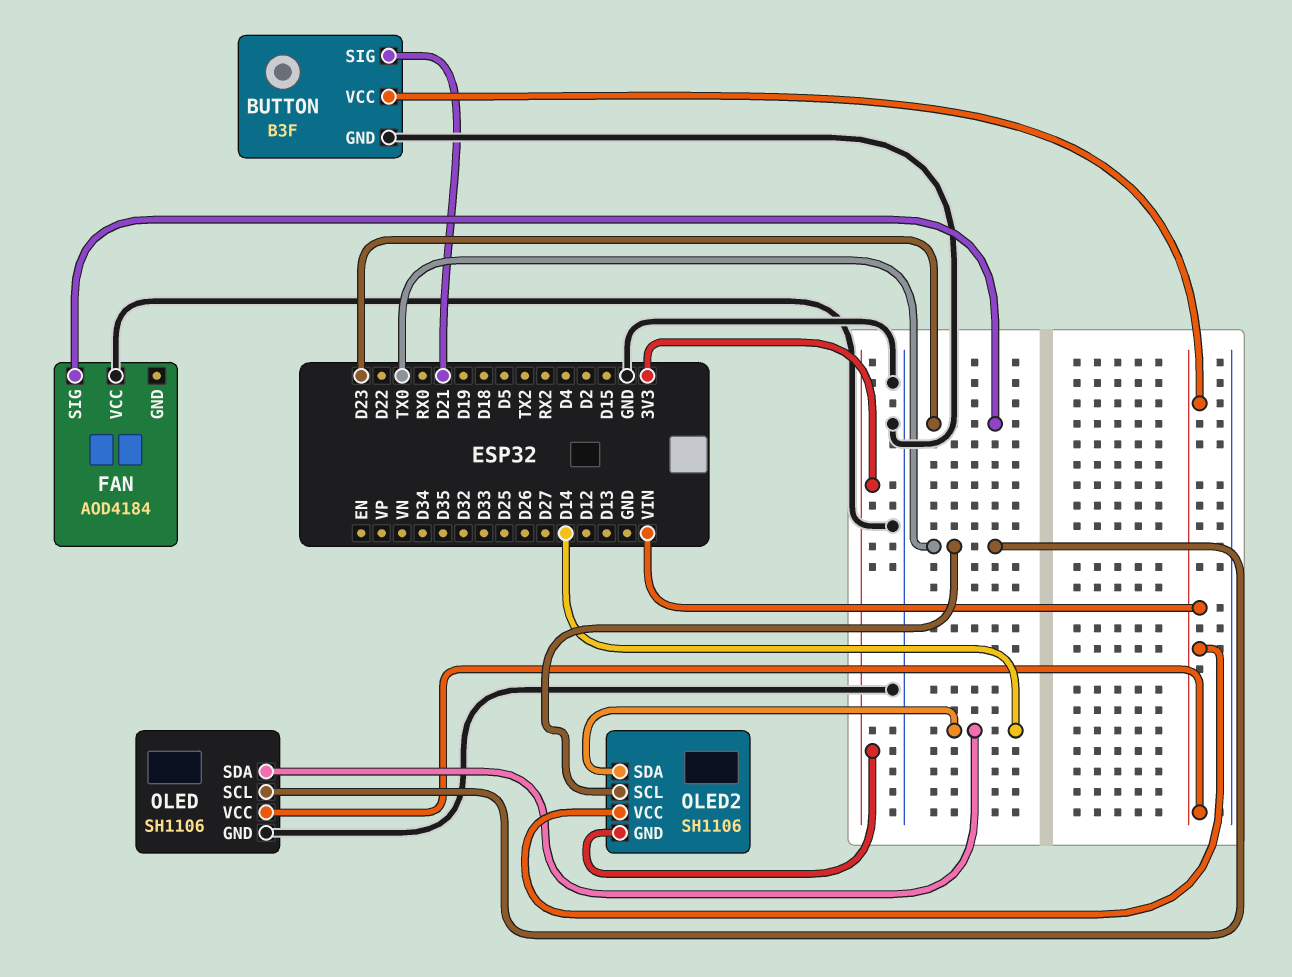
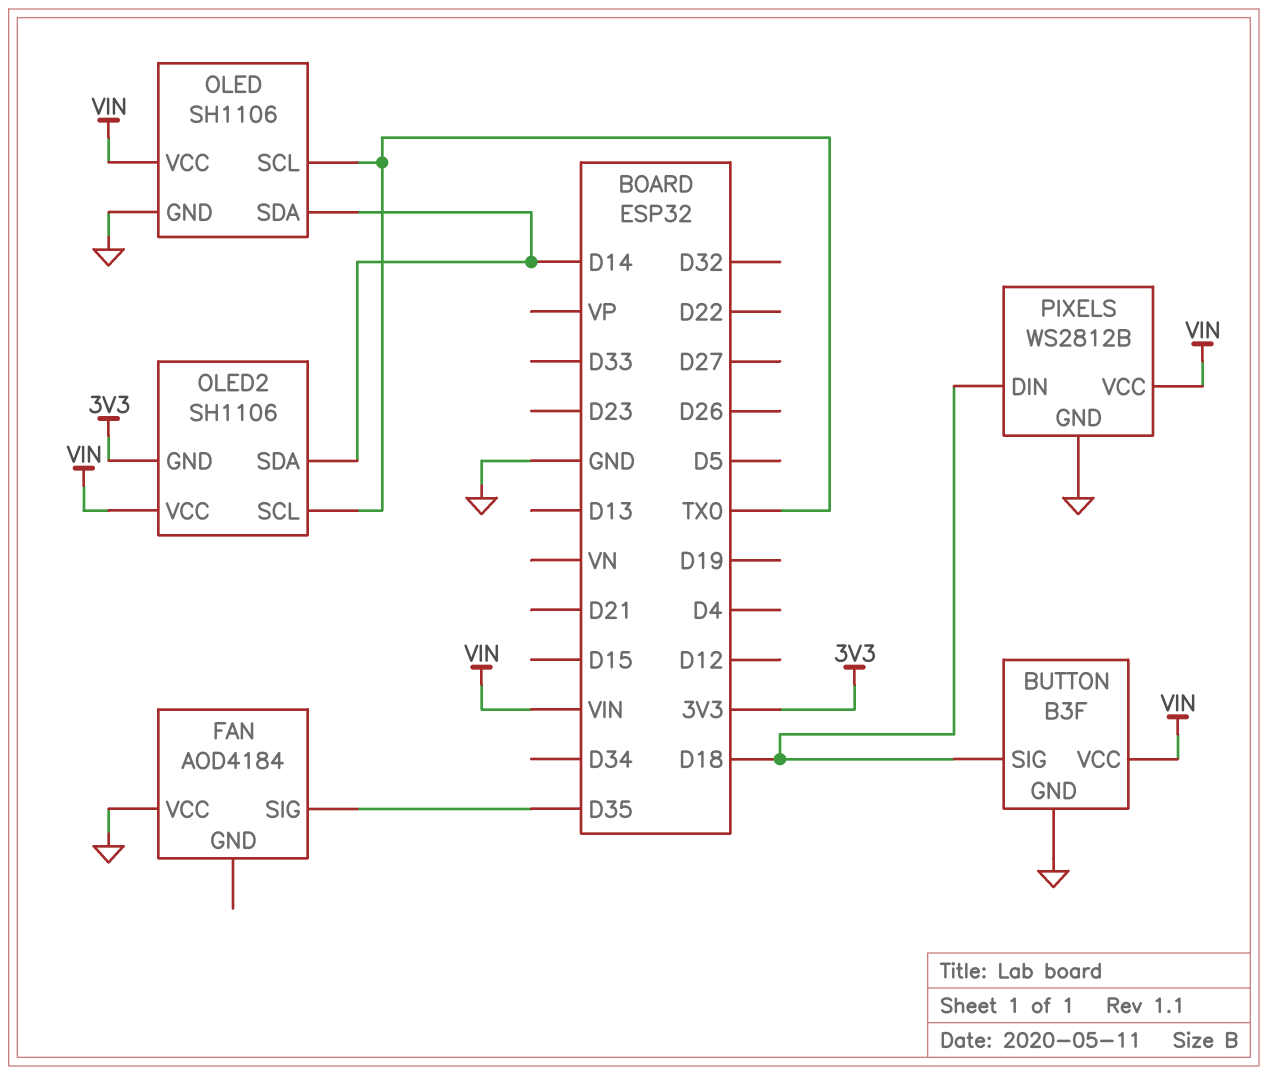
BUTTON pin SIG: D21 -> D18
FAN pin SIG: D23 -> D35
PIXELS: none -> WS2812B
PIXELS pin DIN: none -> D18
PIXELS pin GND: none -> GND
PIXELS pin VCC: none -> VIN

